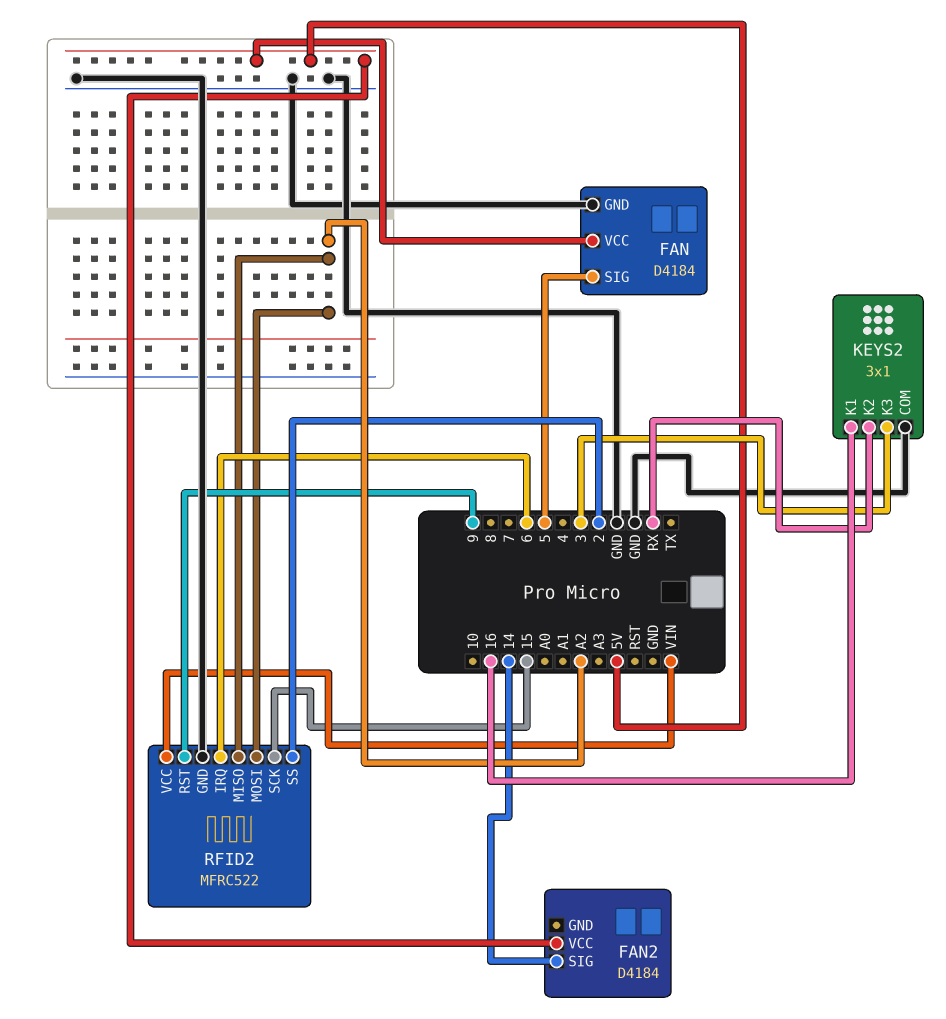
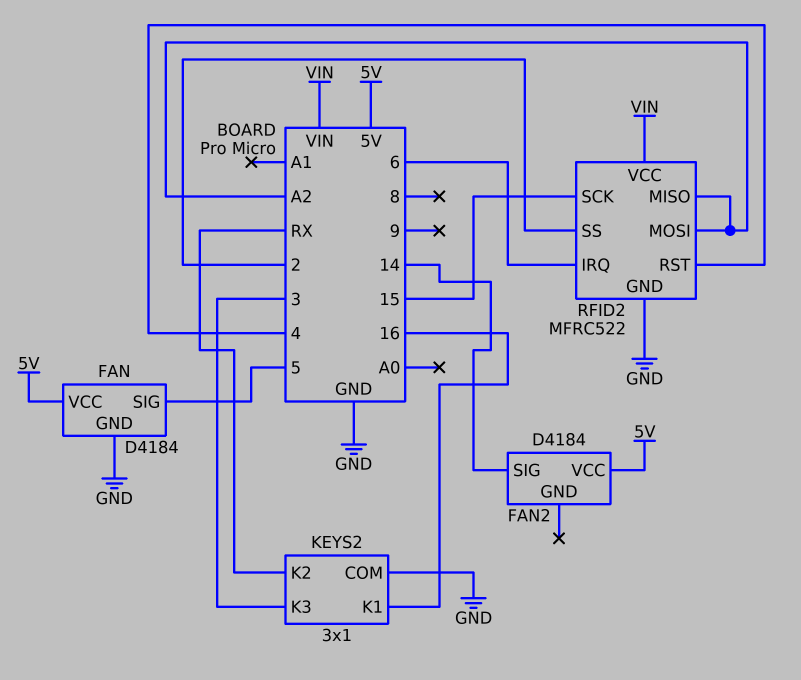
RFID2 pin RST: 9 -> 4

